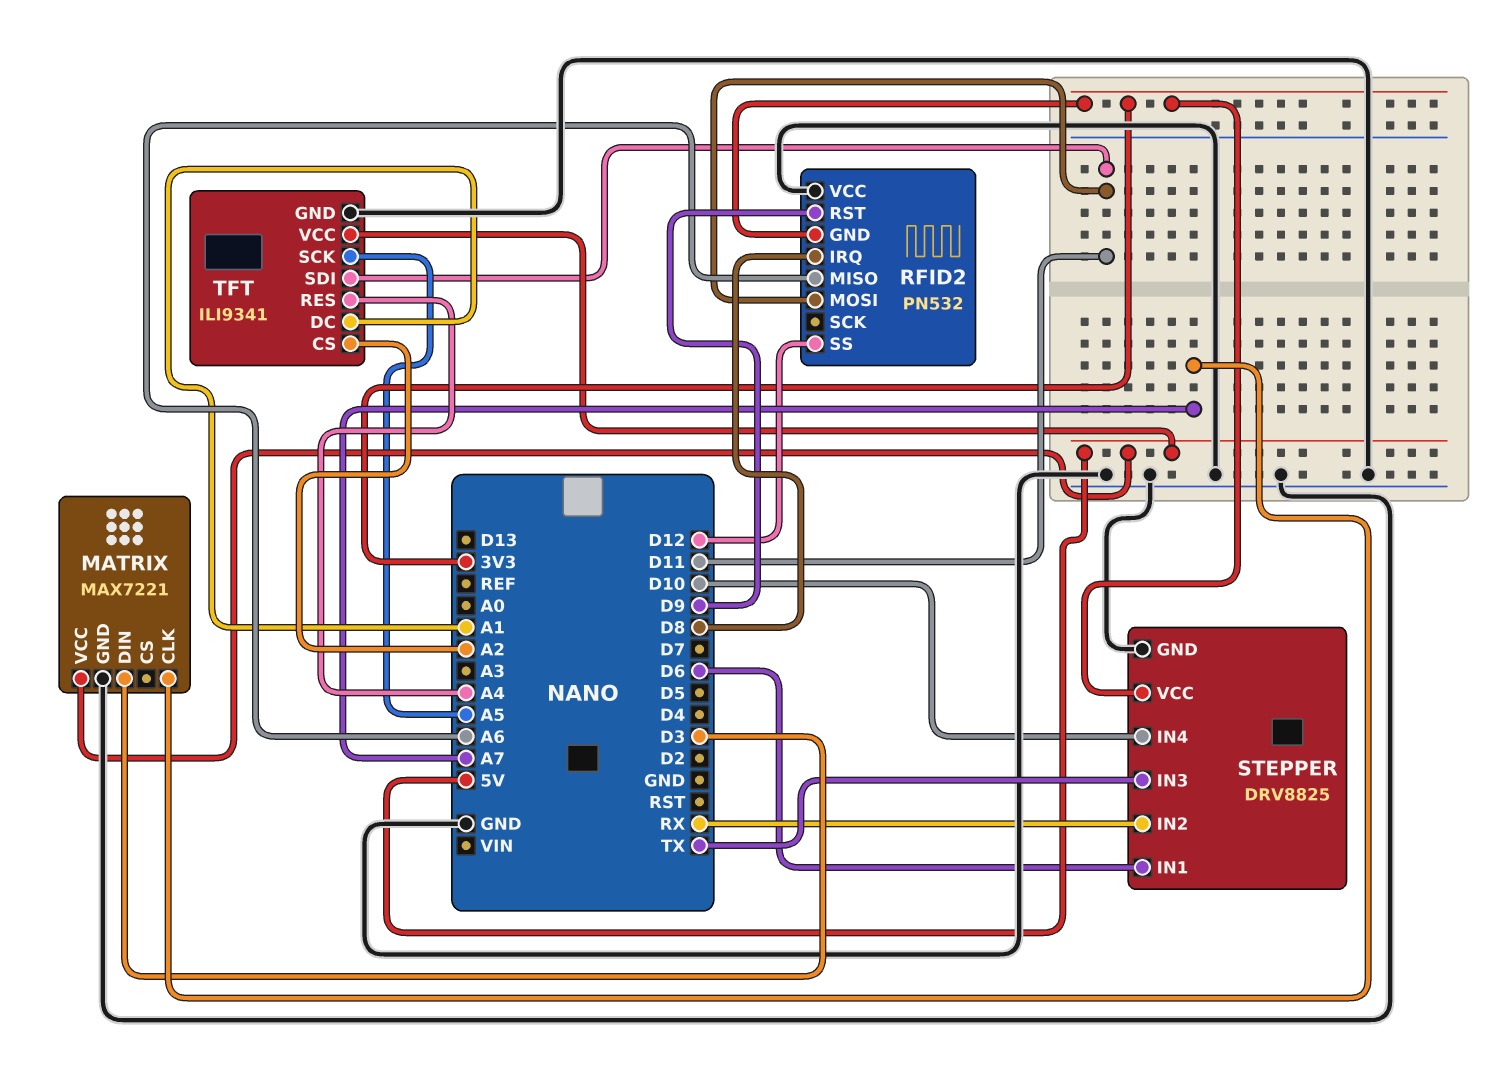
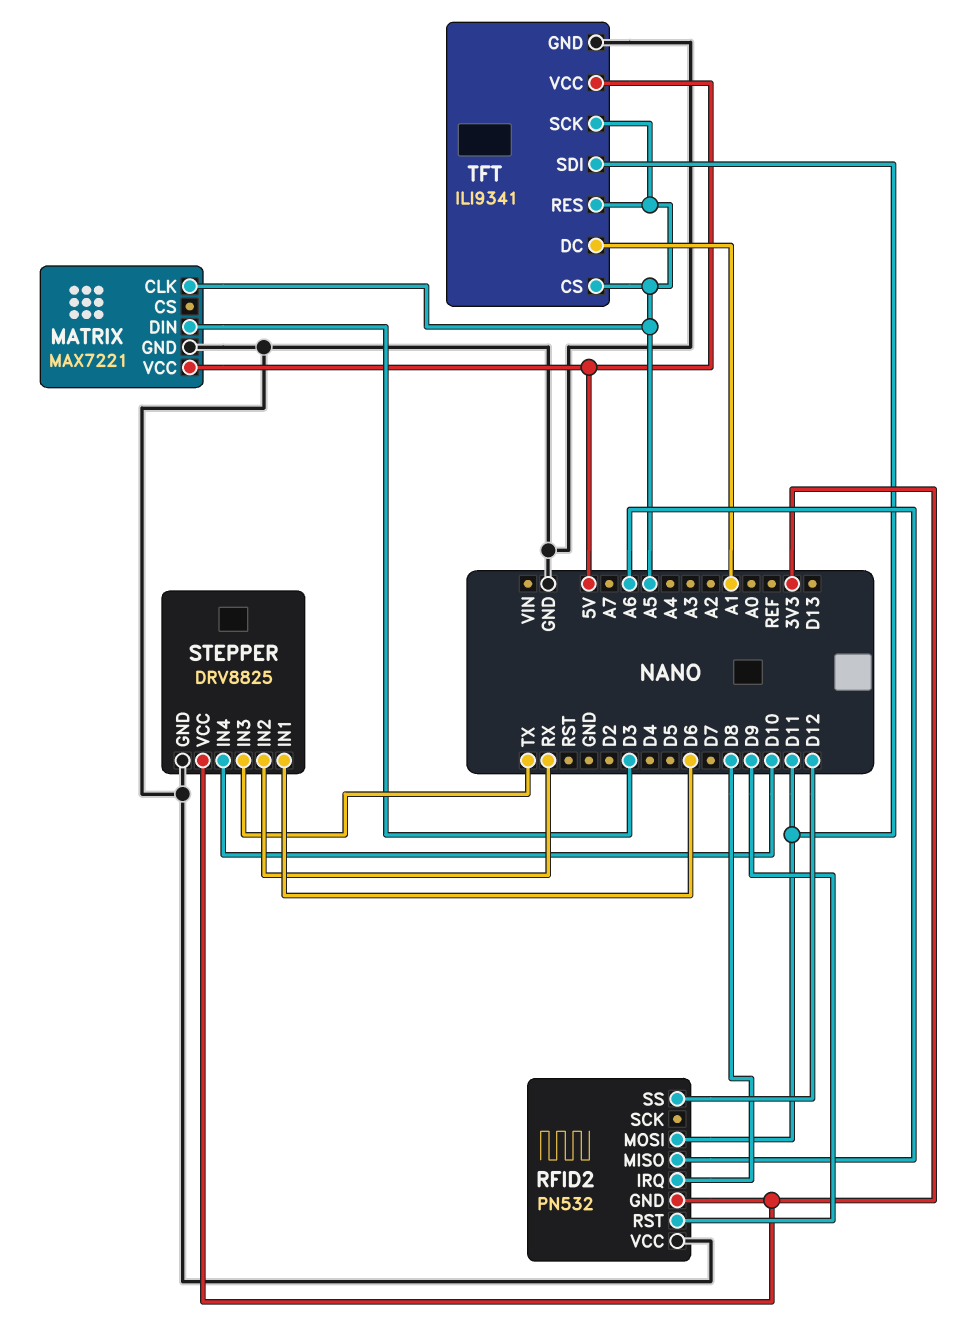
MATRIX pin CLK: A7 -> A5
TFT pin CS: A2 -> A5
TFT pin RES: A4 -> A5

